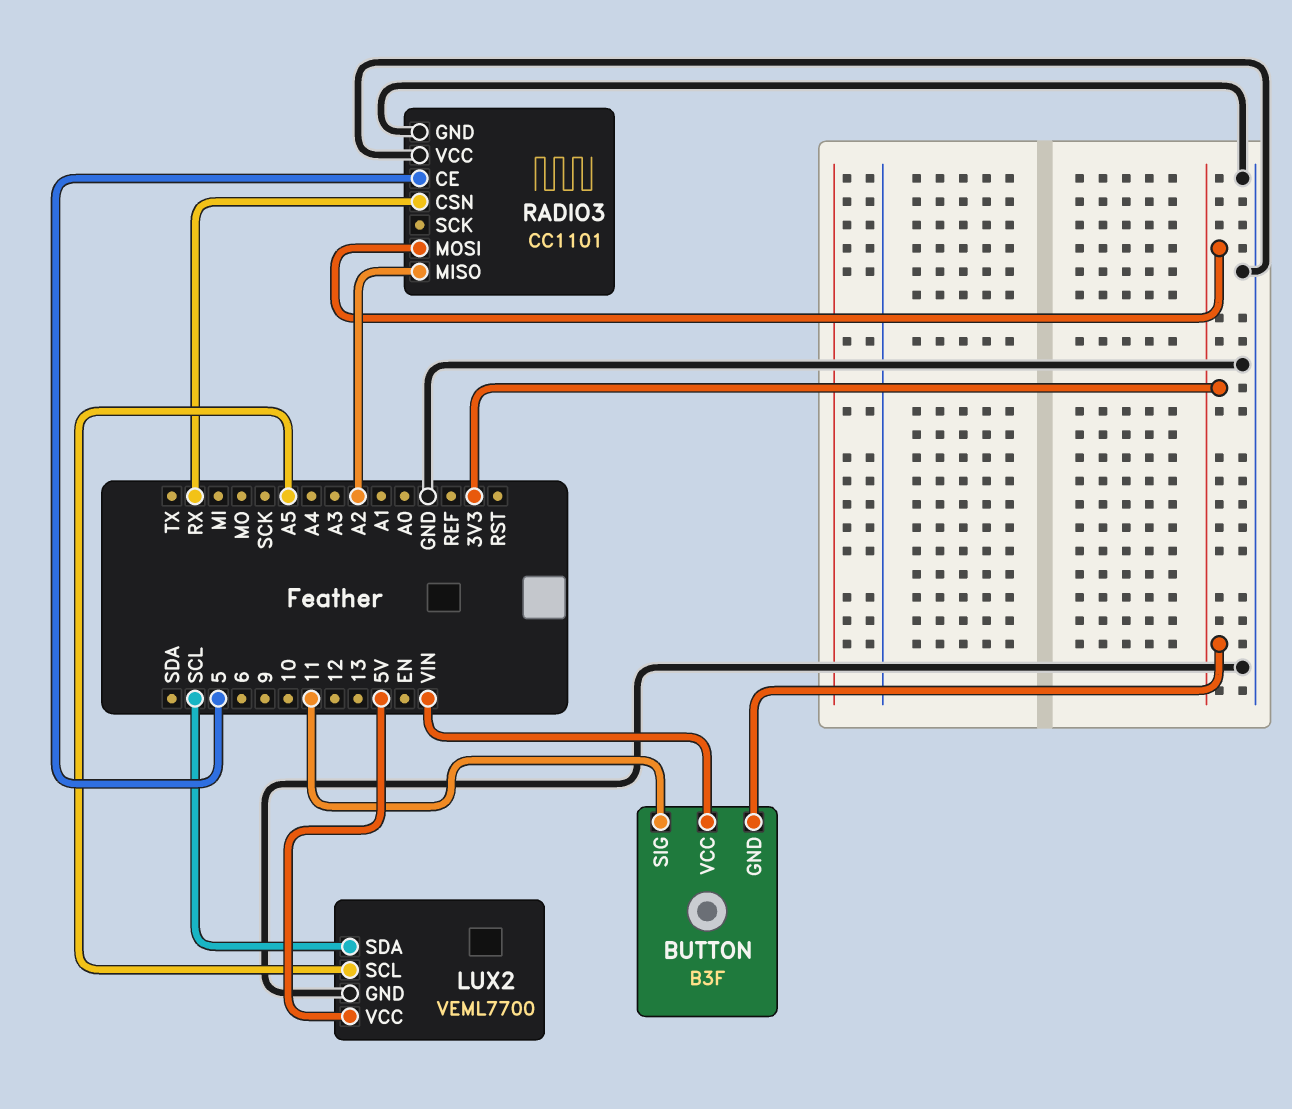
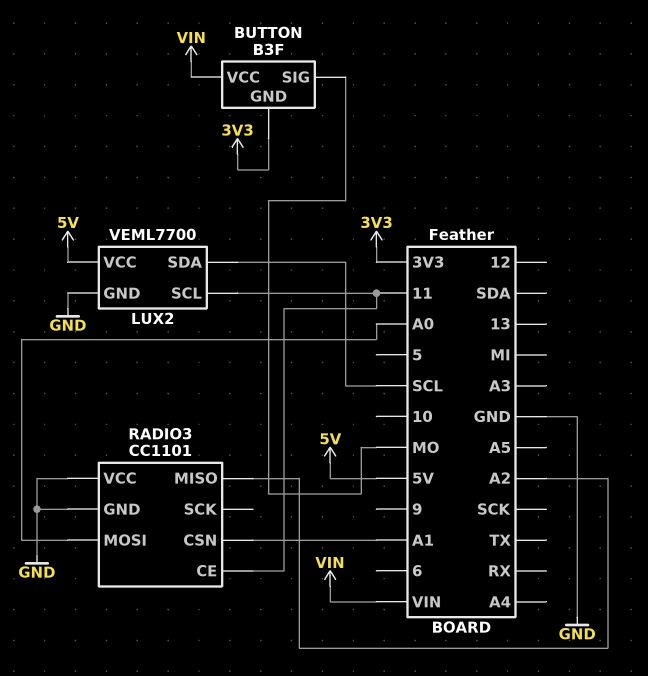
BUTTON pin SIG: 11 -> MO
LUX2 pin SCL: A5 -> 11
RADIO3 pin CE: 5 -> 11
RADIO3 pin CSN: RX -> A1
RADIO3 pin MOSI: 3V3 -> A0

